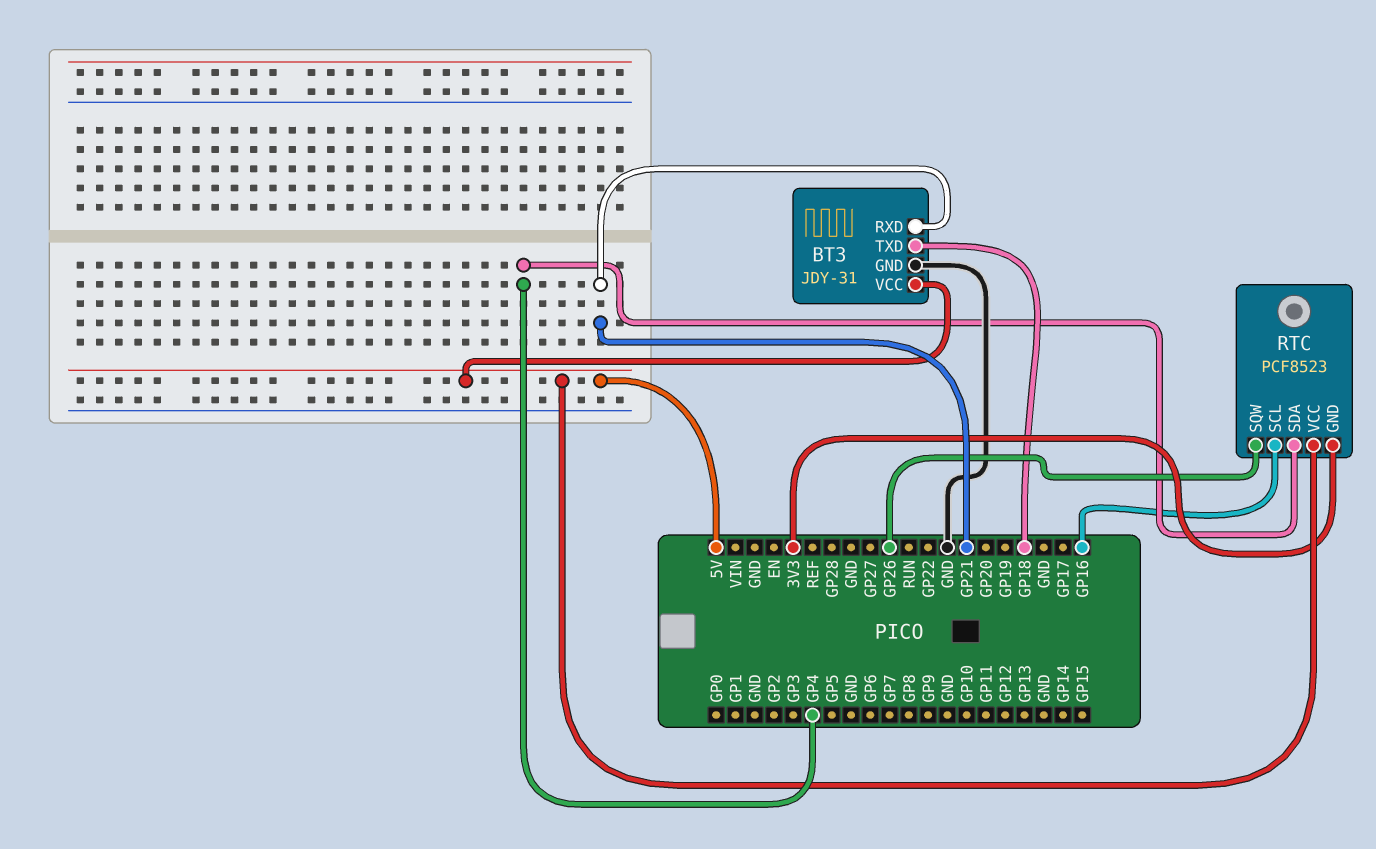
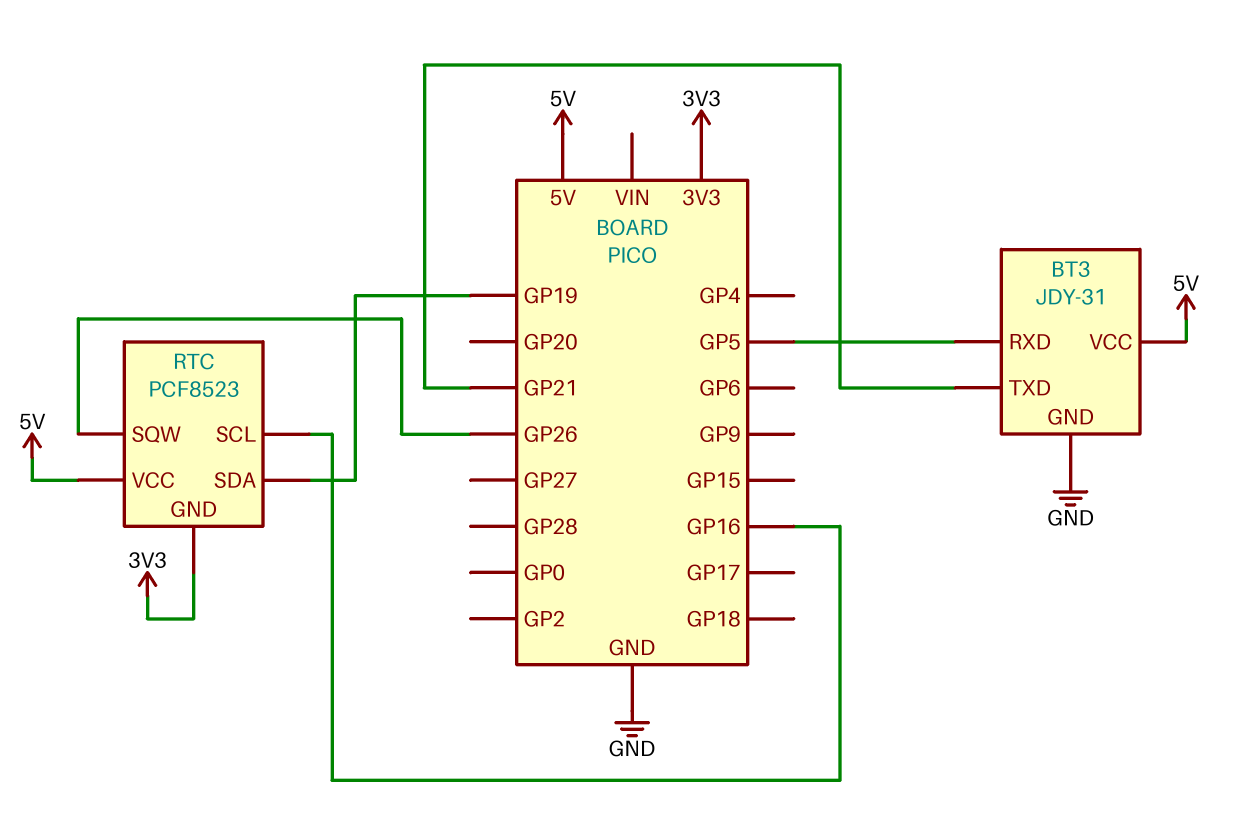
BT3 pin RXD: GP21 -> GP5
BT3 pin TXD: GP18 -> GP21
RTC pin SDA: GP4 -> GP19

